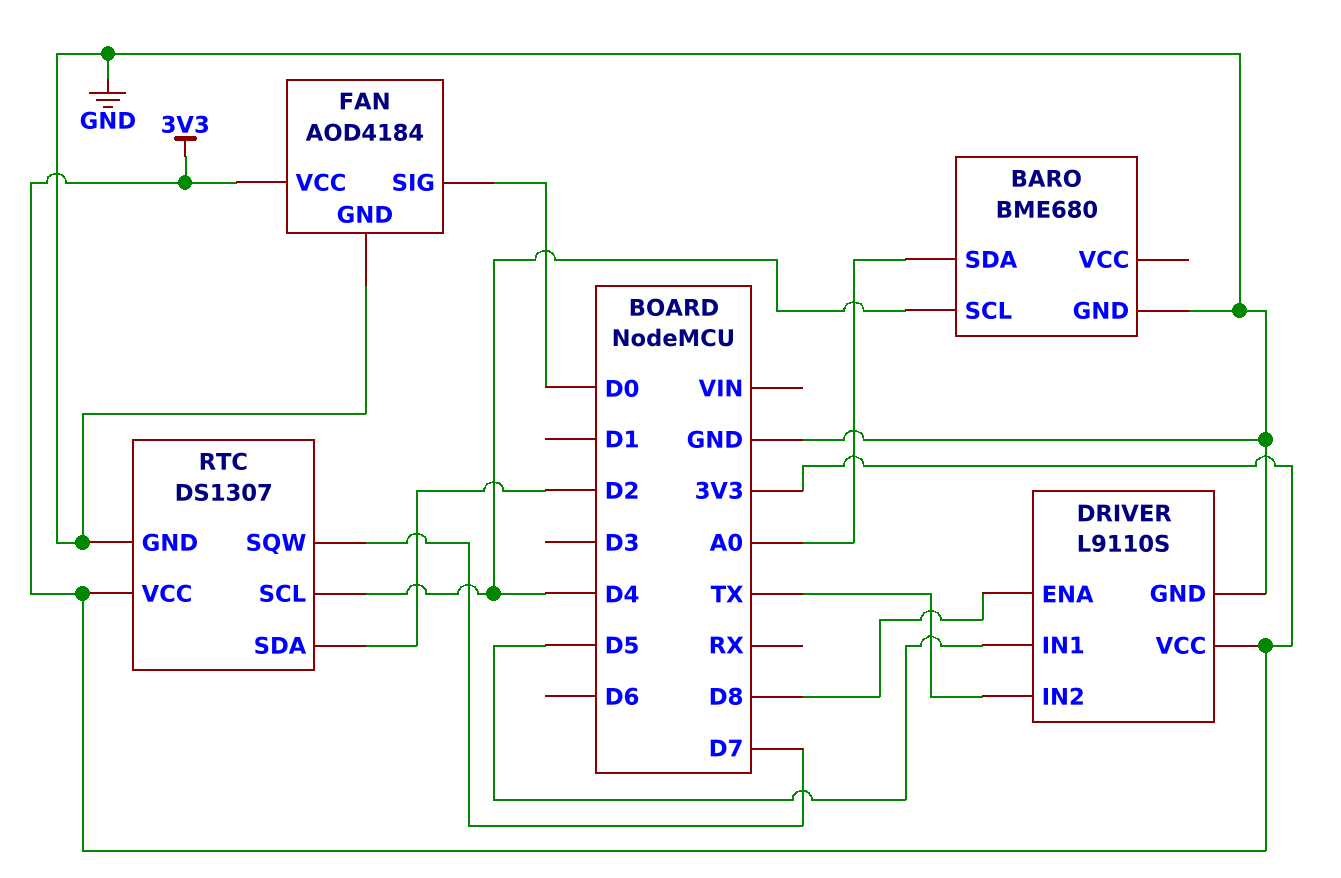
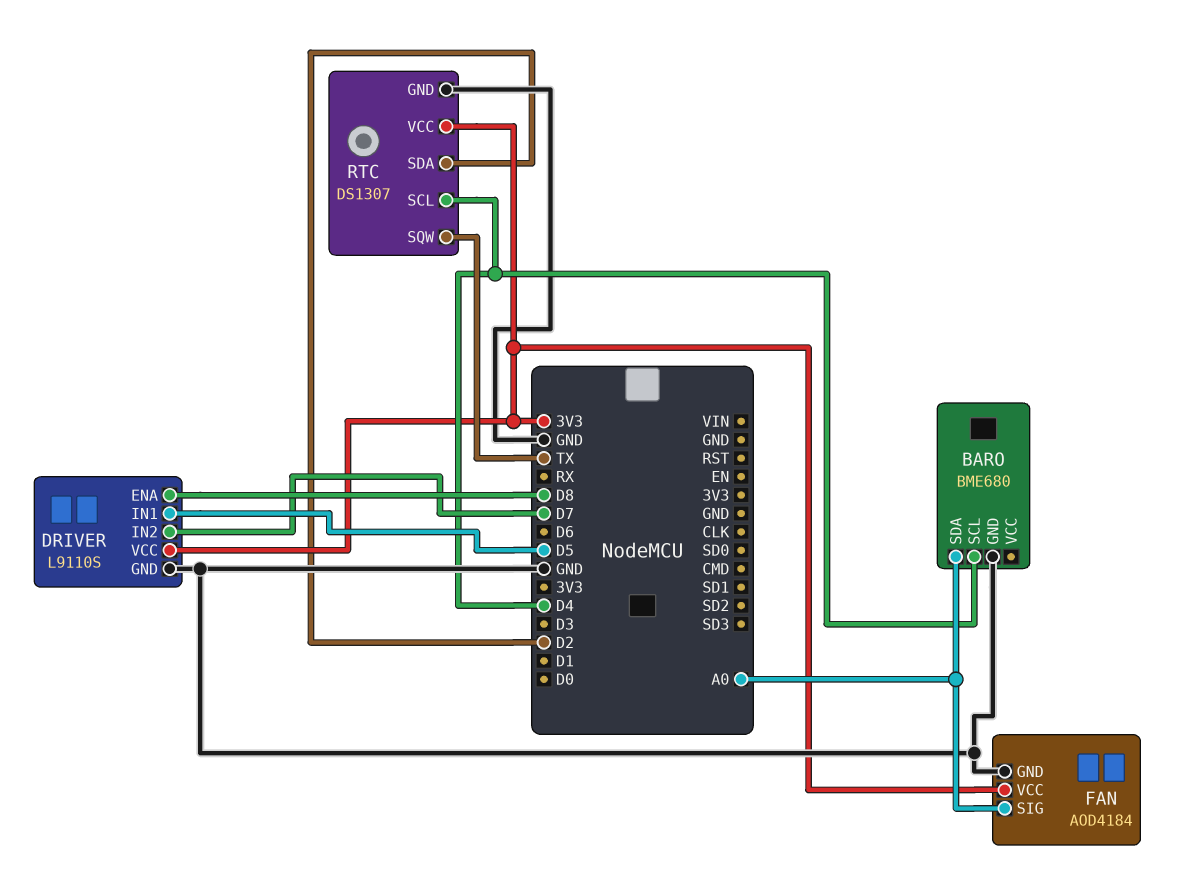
DRIVER pin IN2: TX -> D7
FAN pin SIG: D0 -> A0
RTC pin SQW: D7 -> TX

